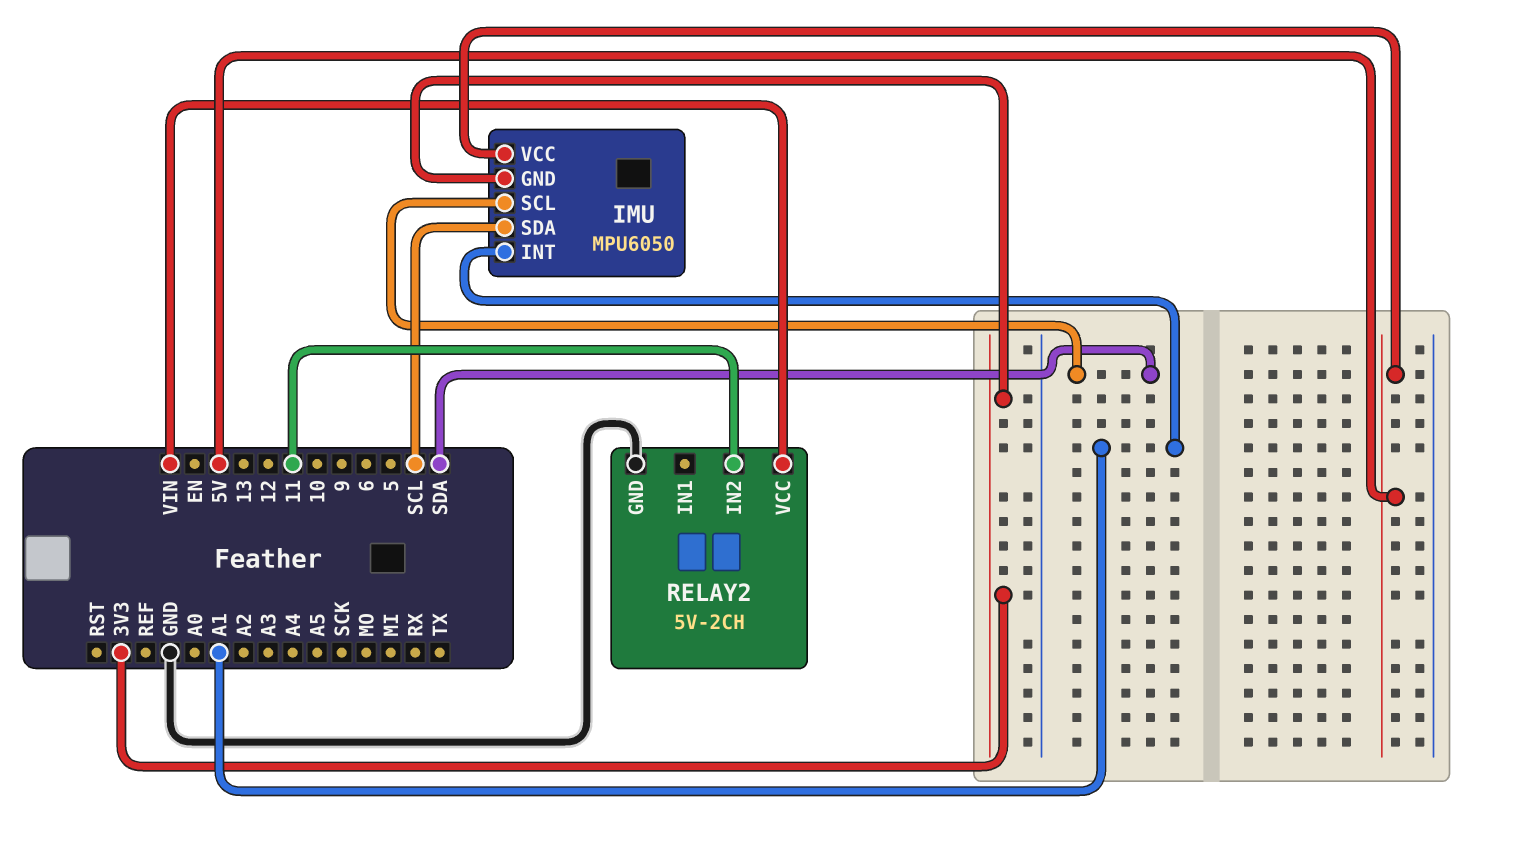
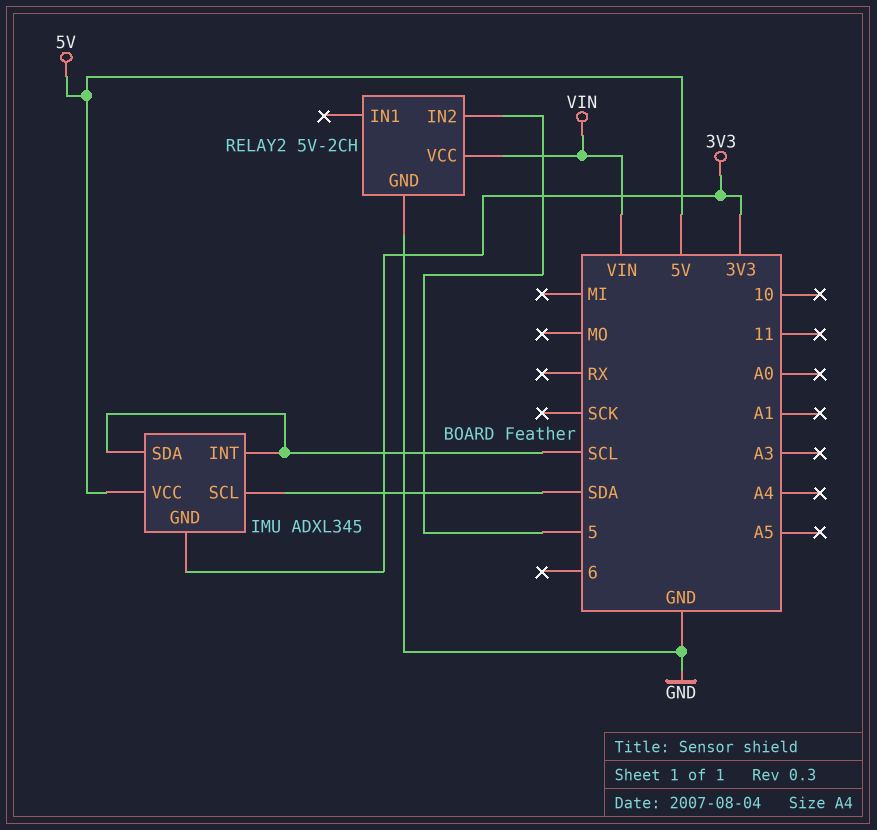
IMU: MPU6050 -> ADXL345
IMU pin INT: A1 -> SCL
RELAY2 pin IN2: 11 -> 5

